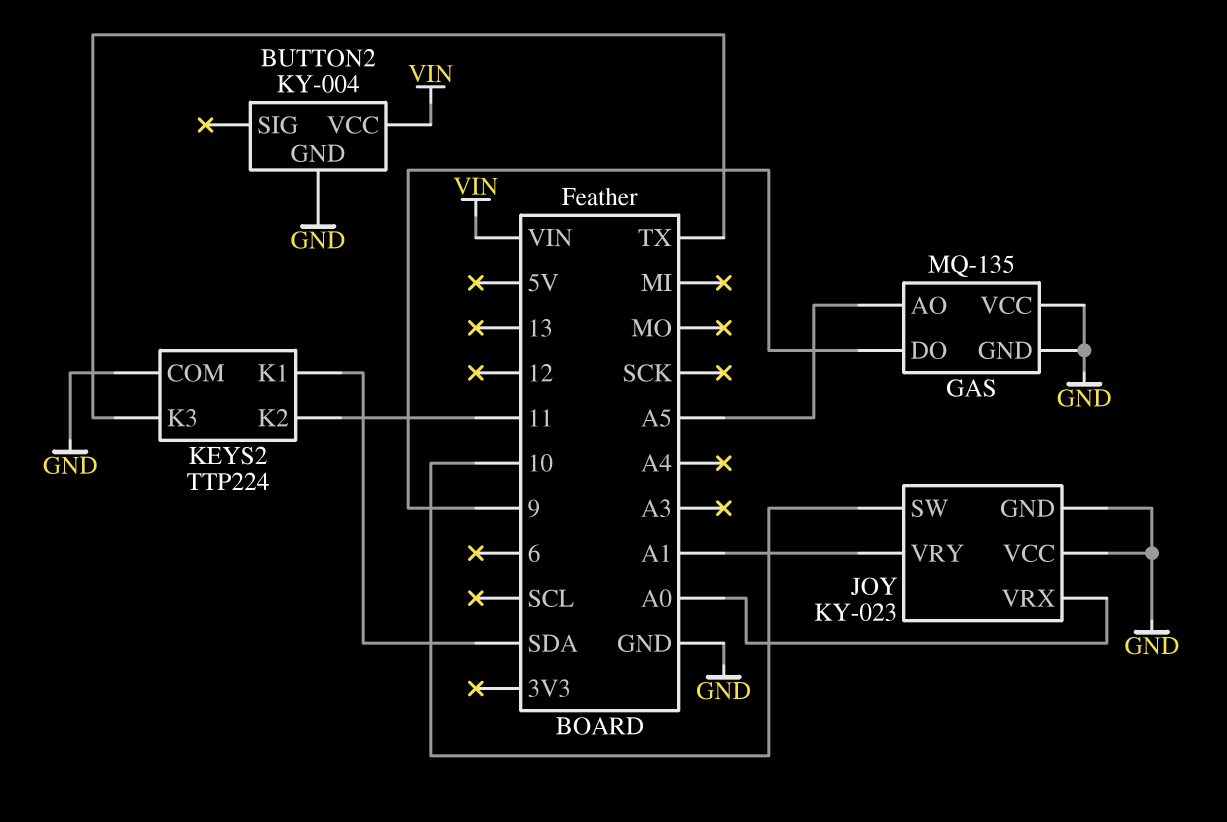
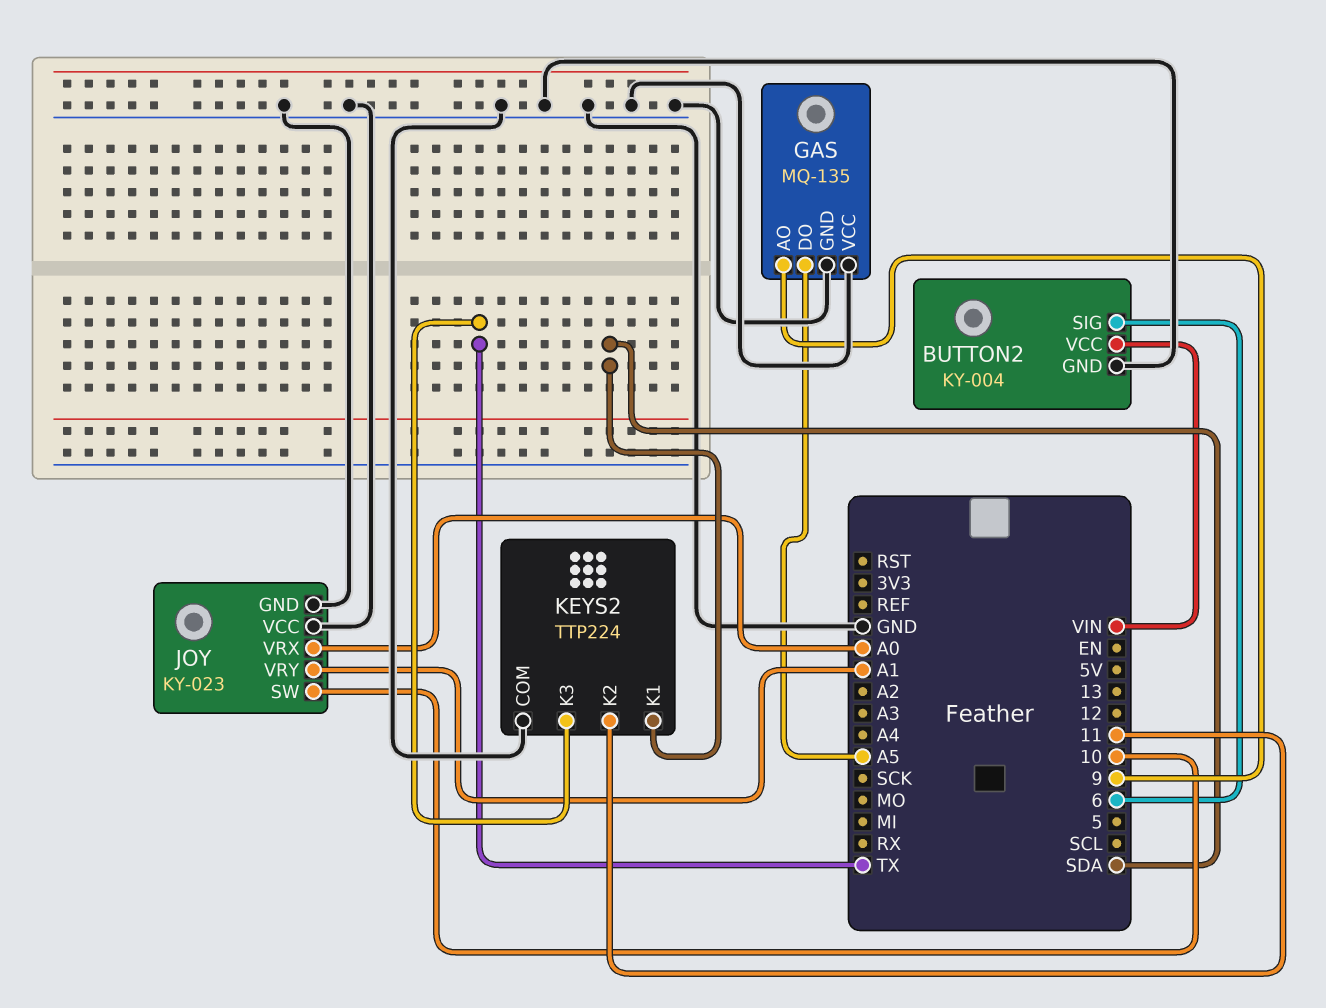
BUTTON2 pin SIG: none -> 6
GAS pin AO: A5 -> 9
GAS pin DO: 9 -> A5

